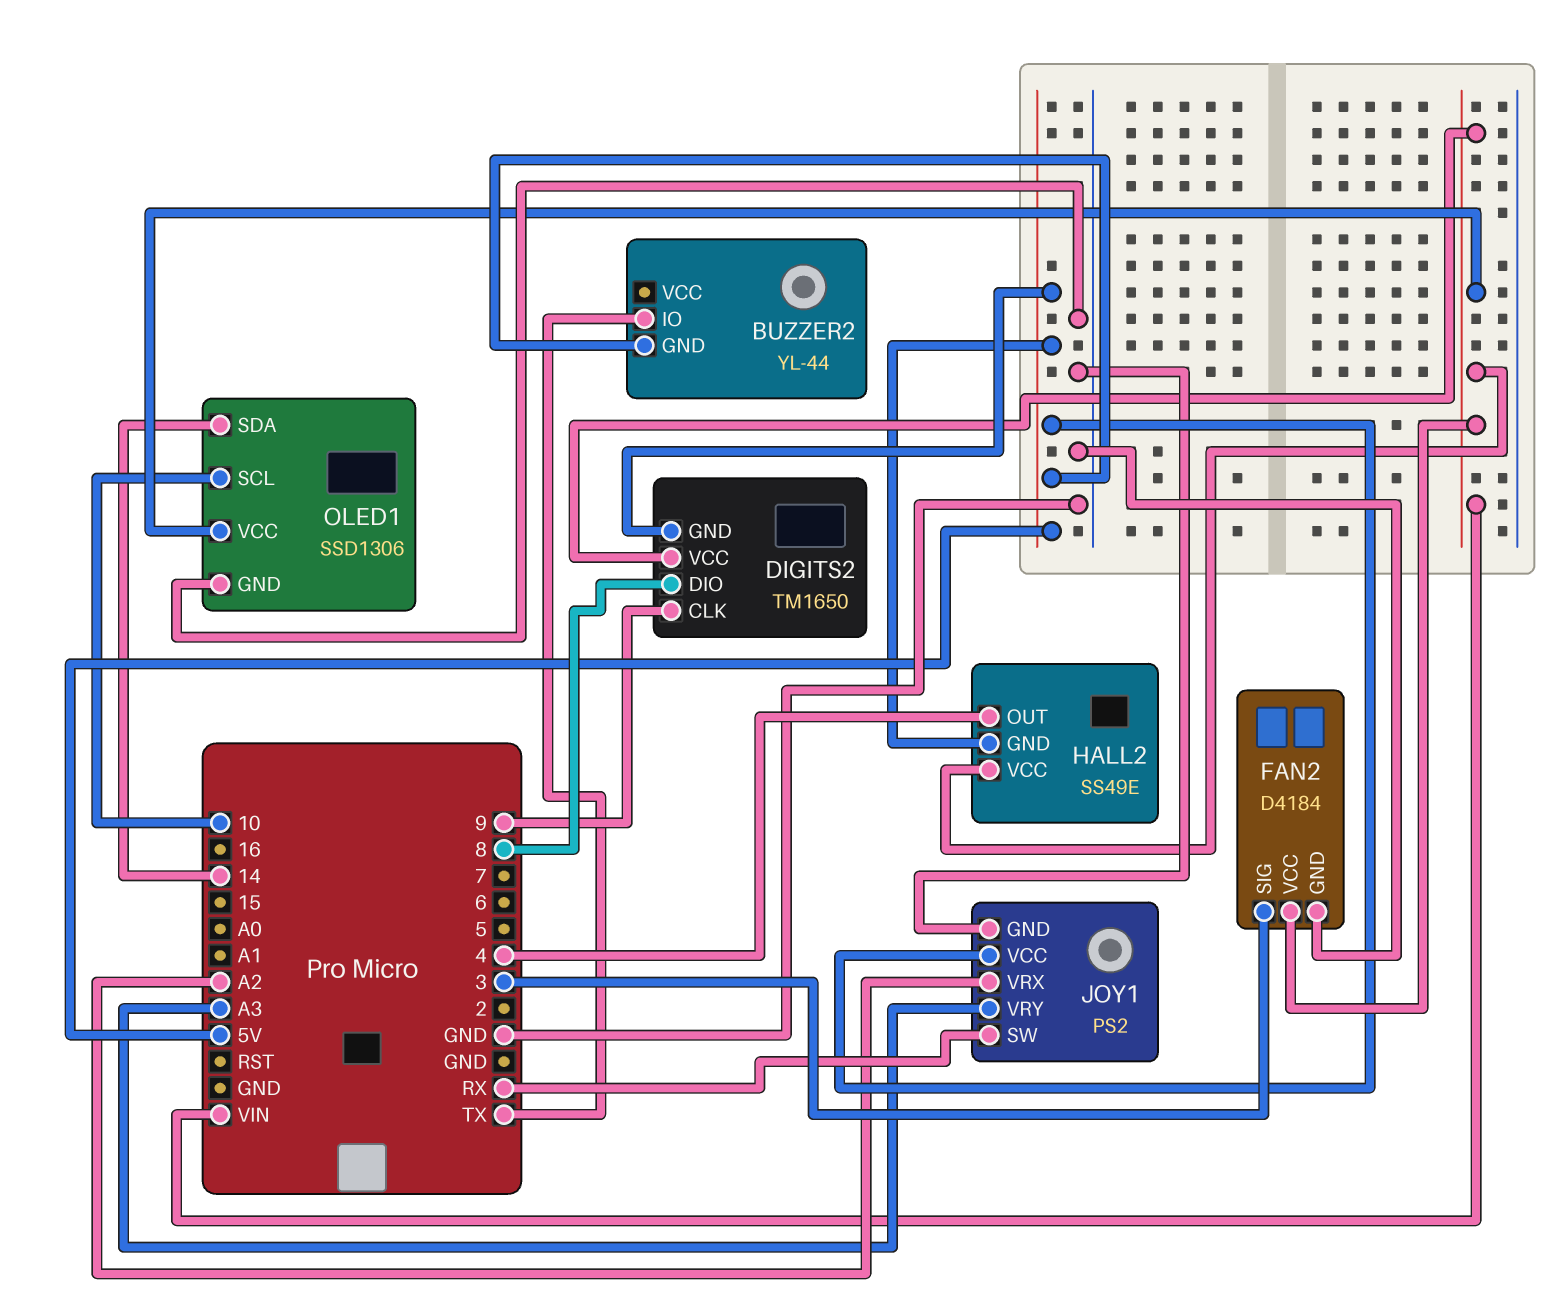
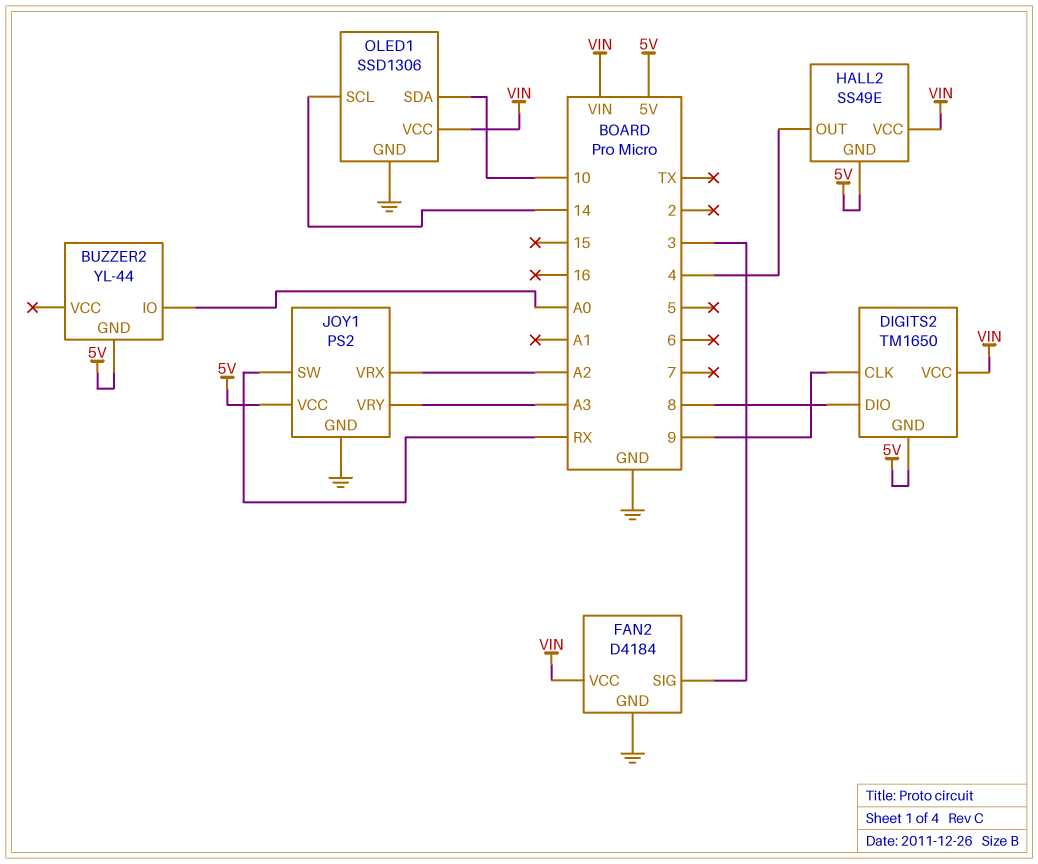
BUZZER2 pin IO: TX -> A0
OLED1 pin SCL: 10 -> 14
OLED1 pin SDA: 14 -> 10

